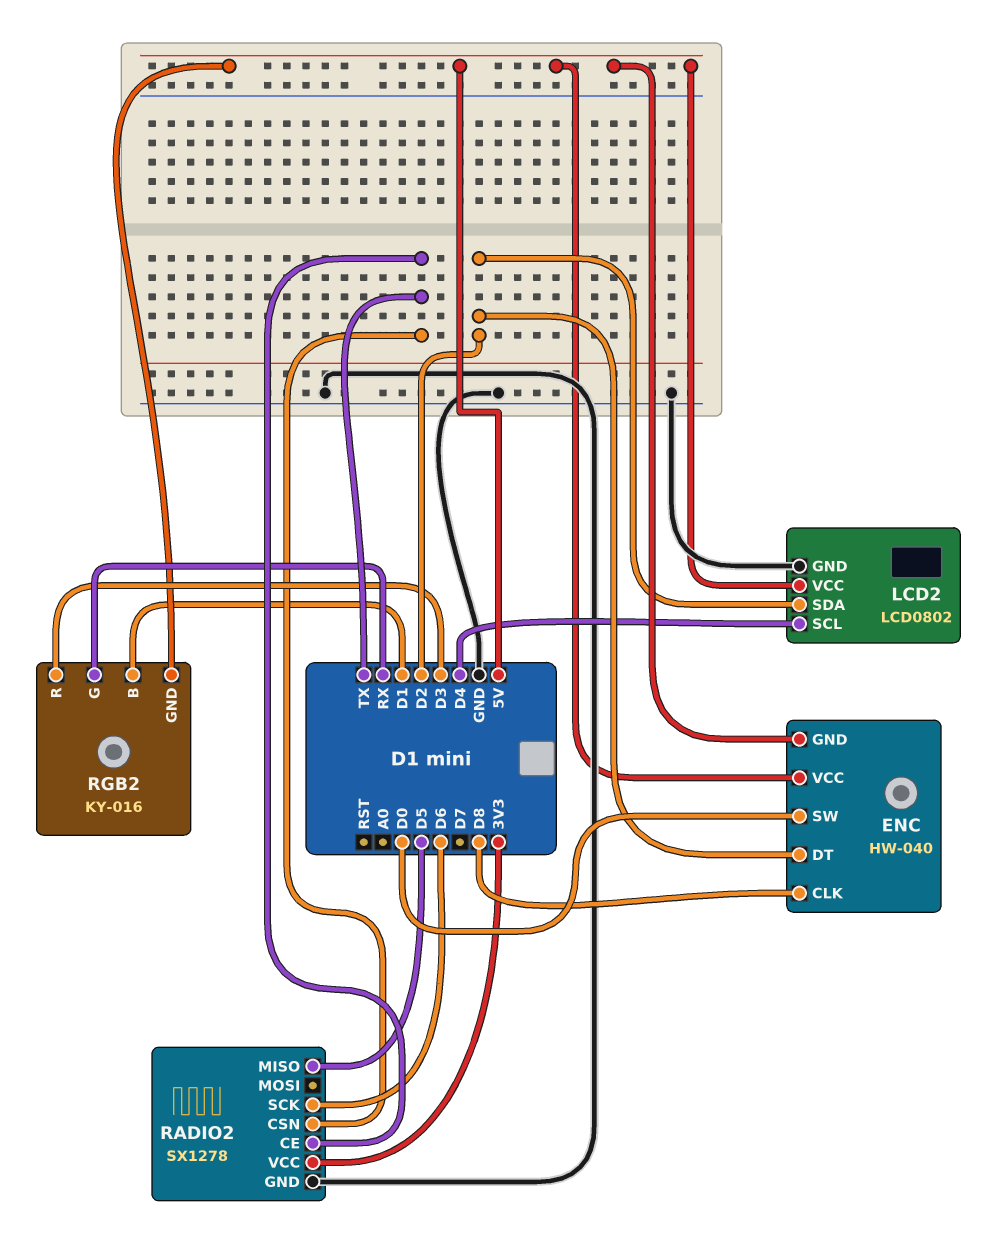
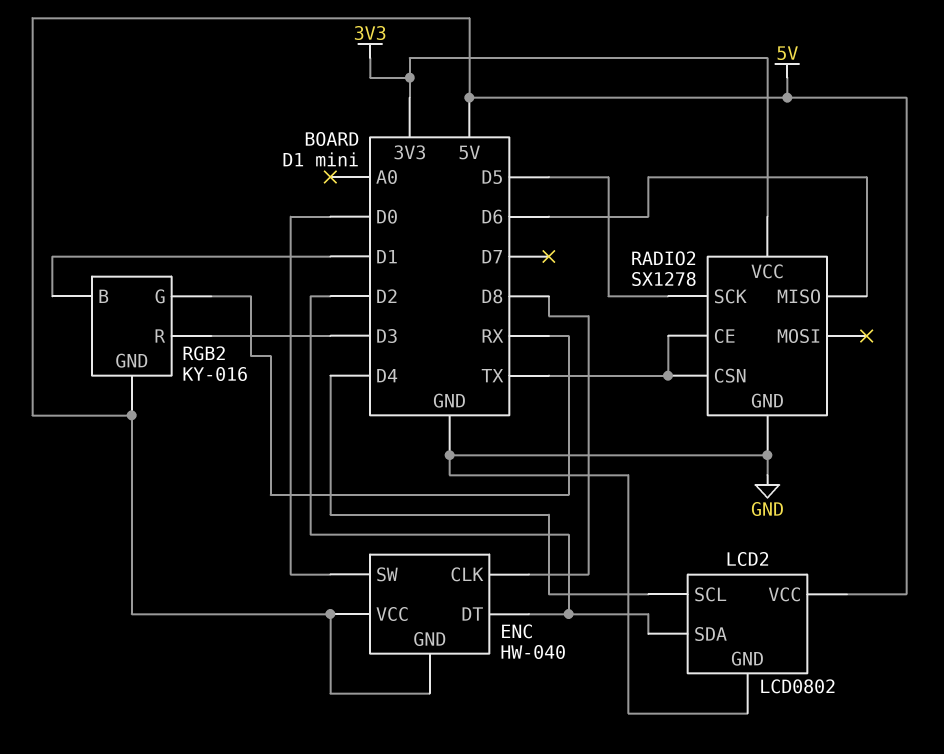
RADIO2 pin MISO: D5 -> D6
RADIO2 pin SCK: D6 -> D5

